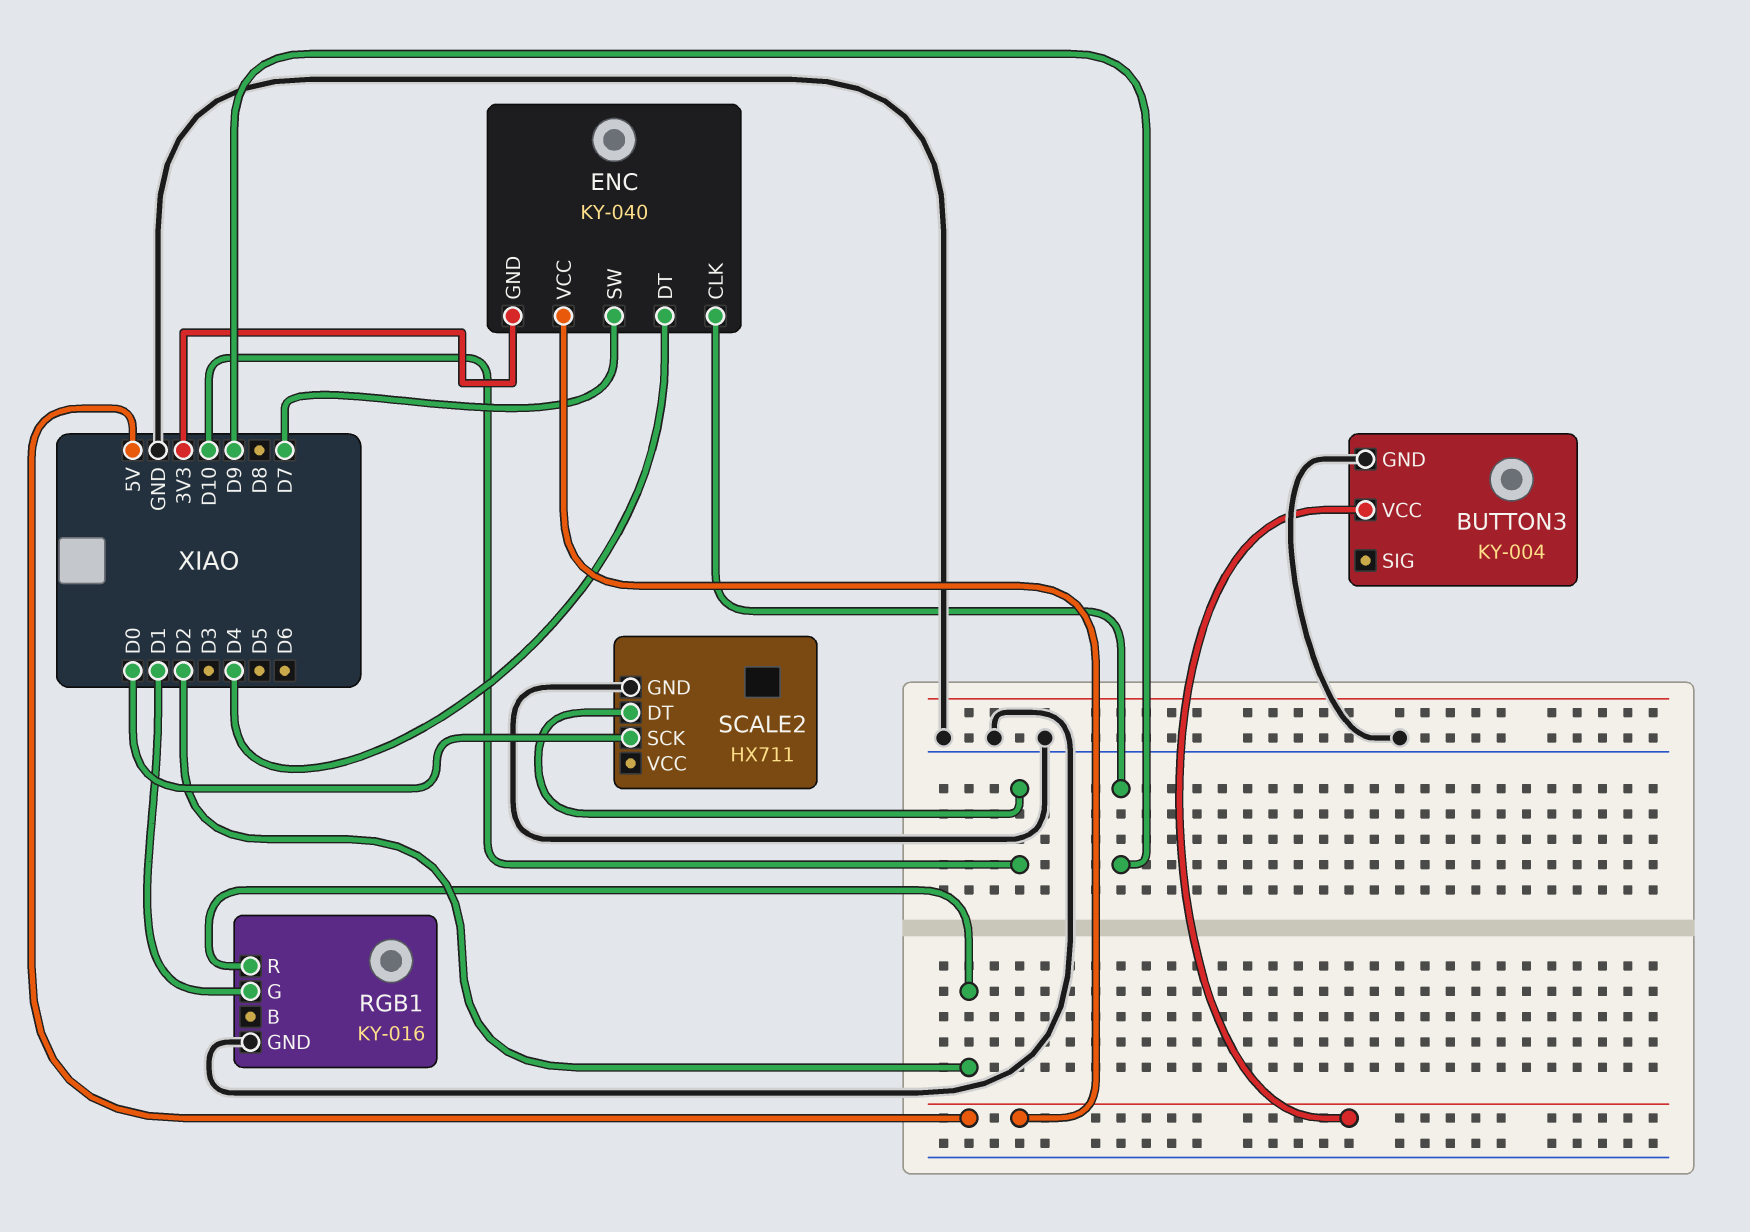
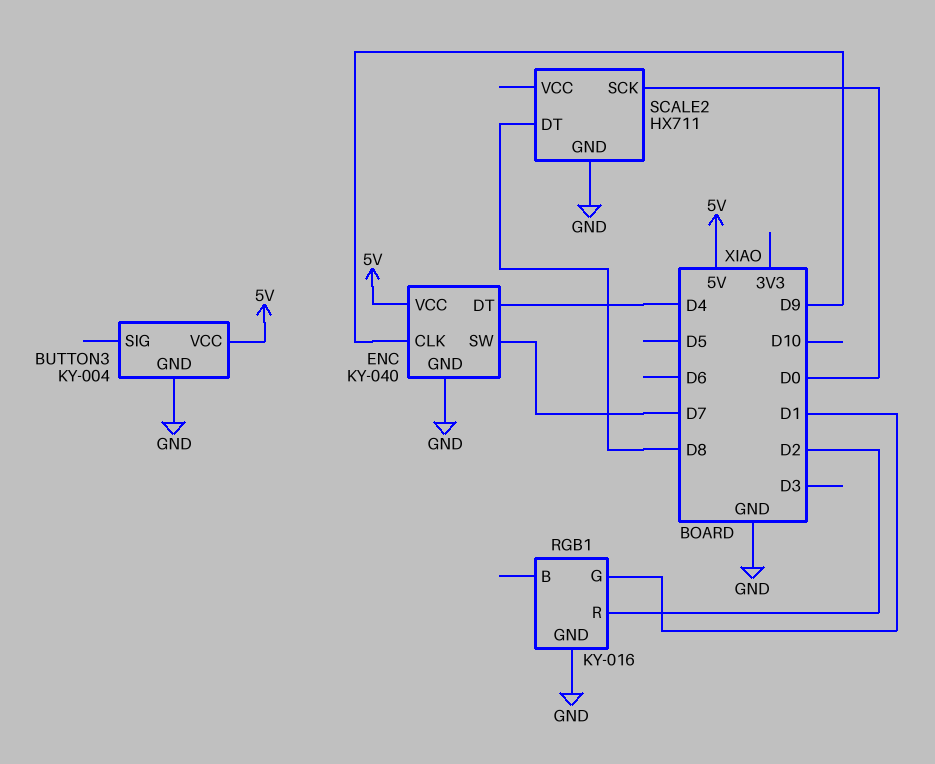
ENC pin GND: 3V3 -> GND
SCALE2 pin DT: D10 -> D8

